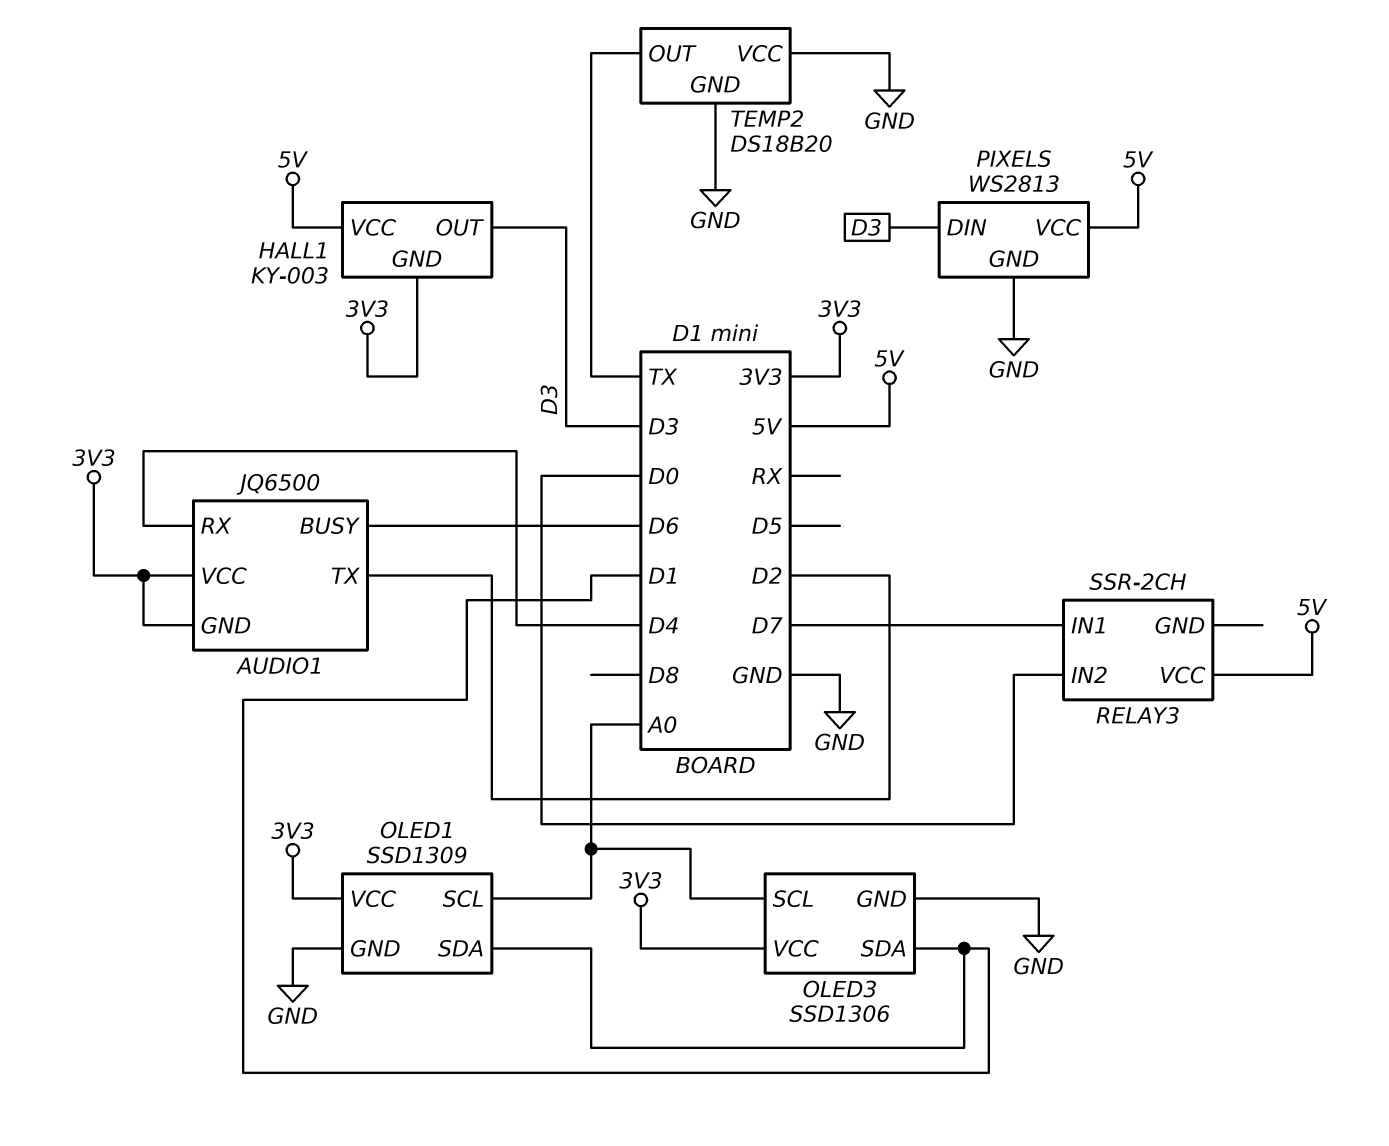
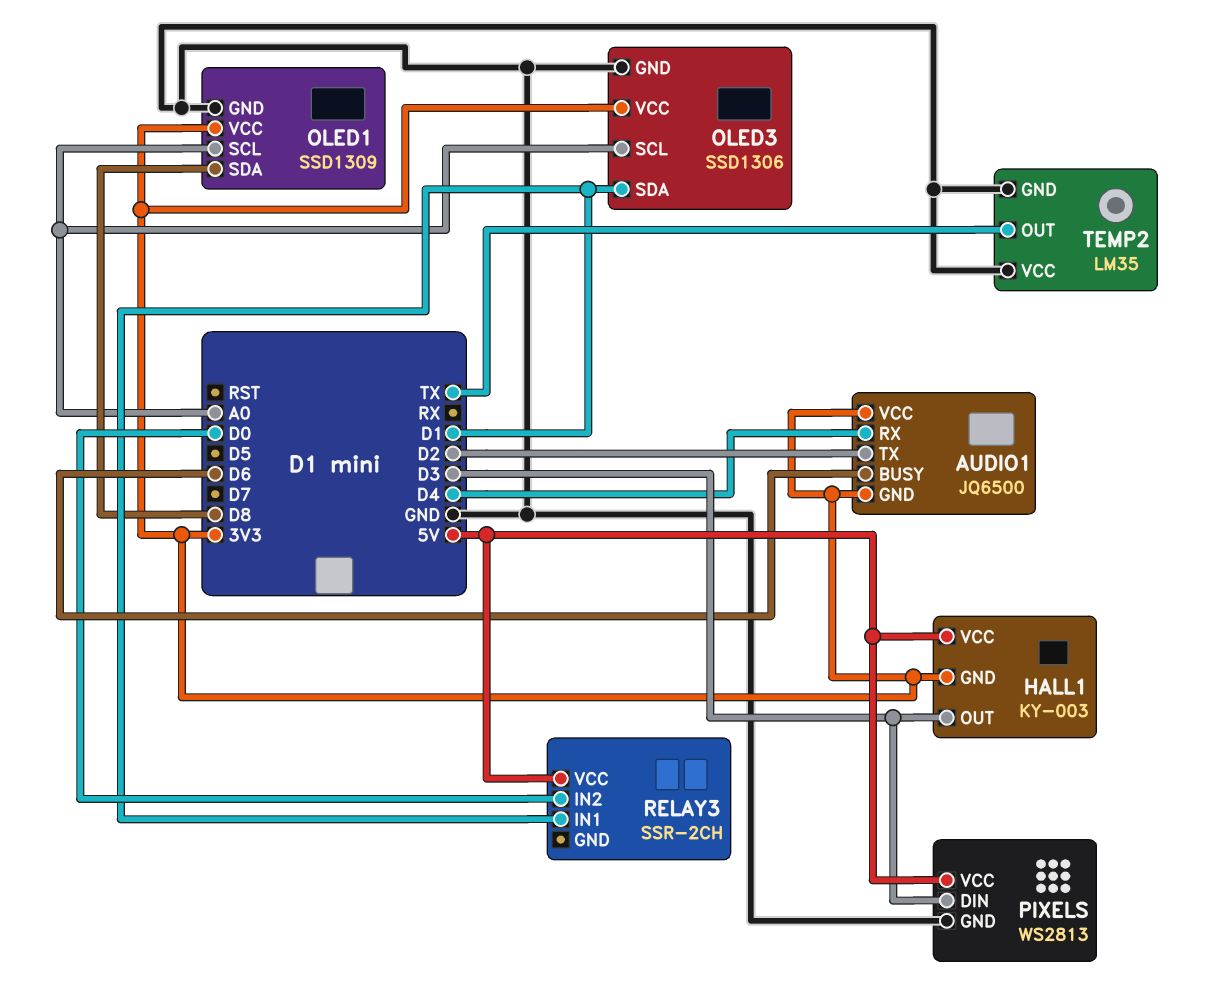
OLED1 pin SDA: D1 -> D8
RELAY3 pin IN1: D7 -> D1
TEMP2: DS18B20 -> LM35

